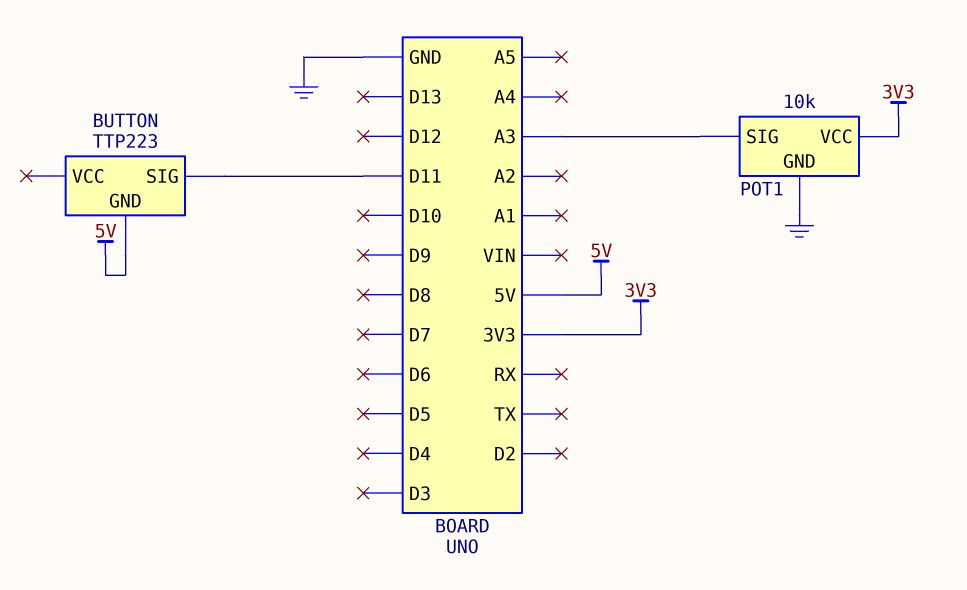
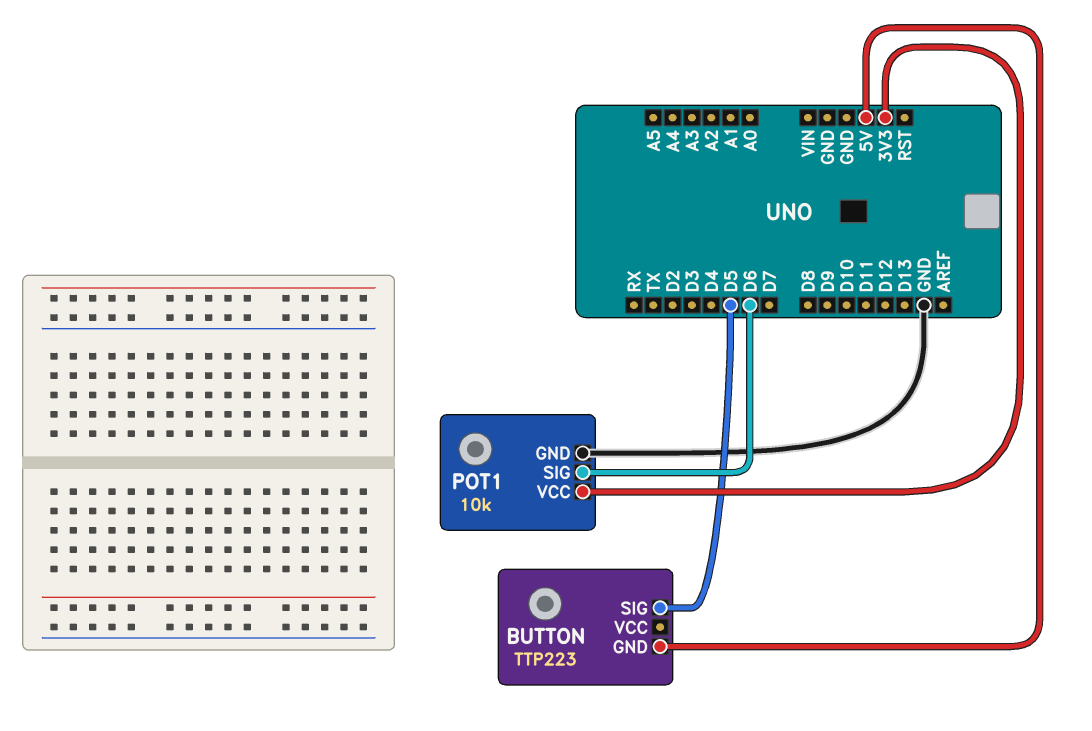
BUTTON pin SIG: D11 -> D5
POT1 pin SIG: A3 -> D6

